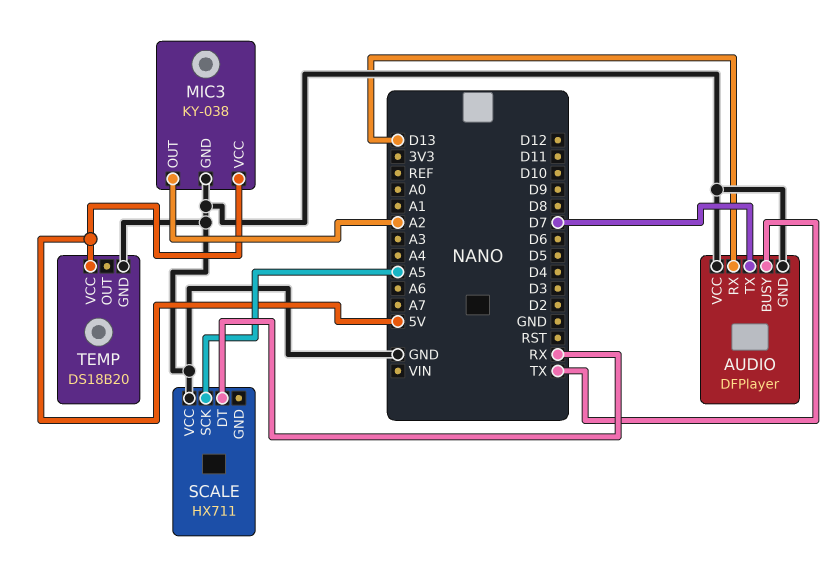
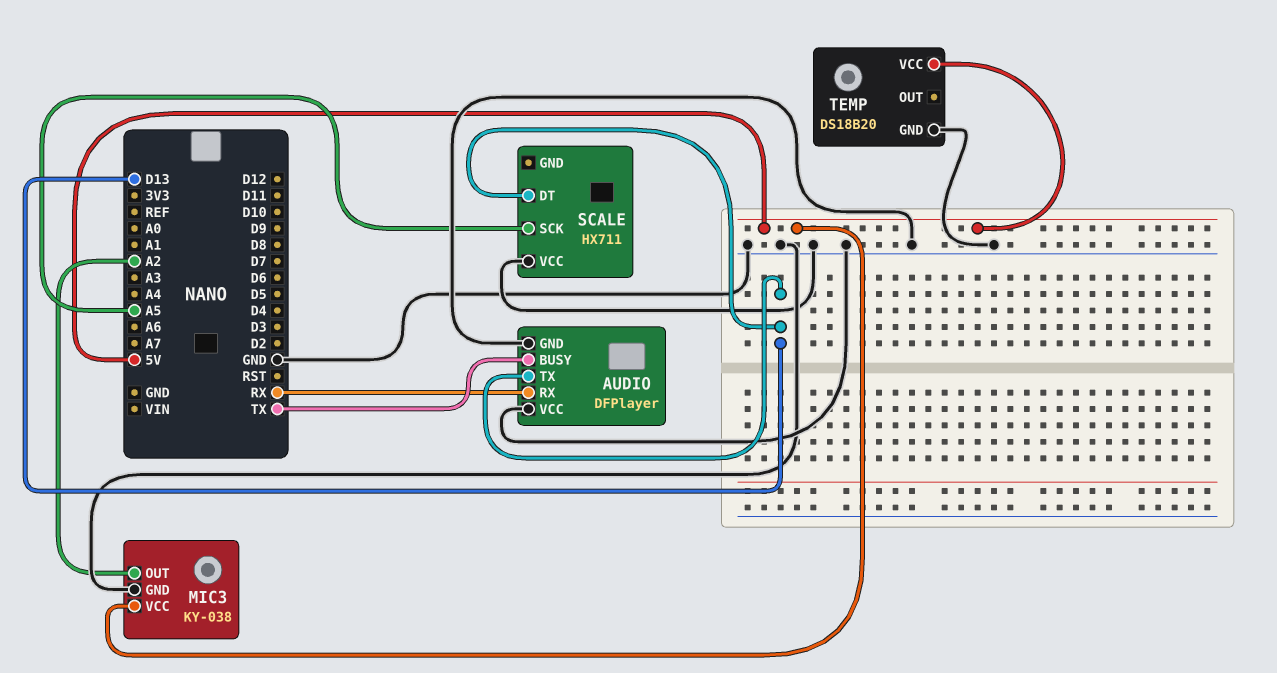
AUDIO pin RX: D13 -> RX
AUDIO pin TX: D7 -> D13
SCALE pin DT: RX -> D13

